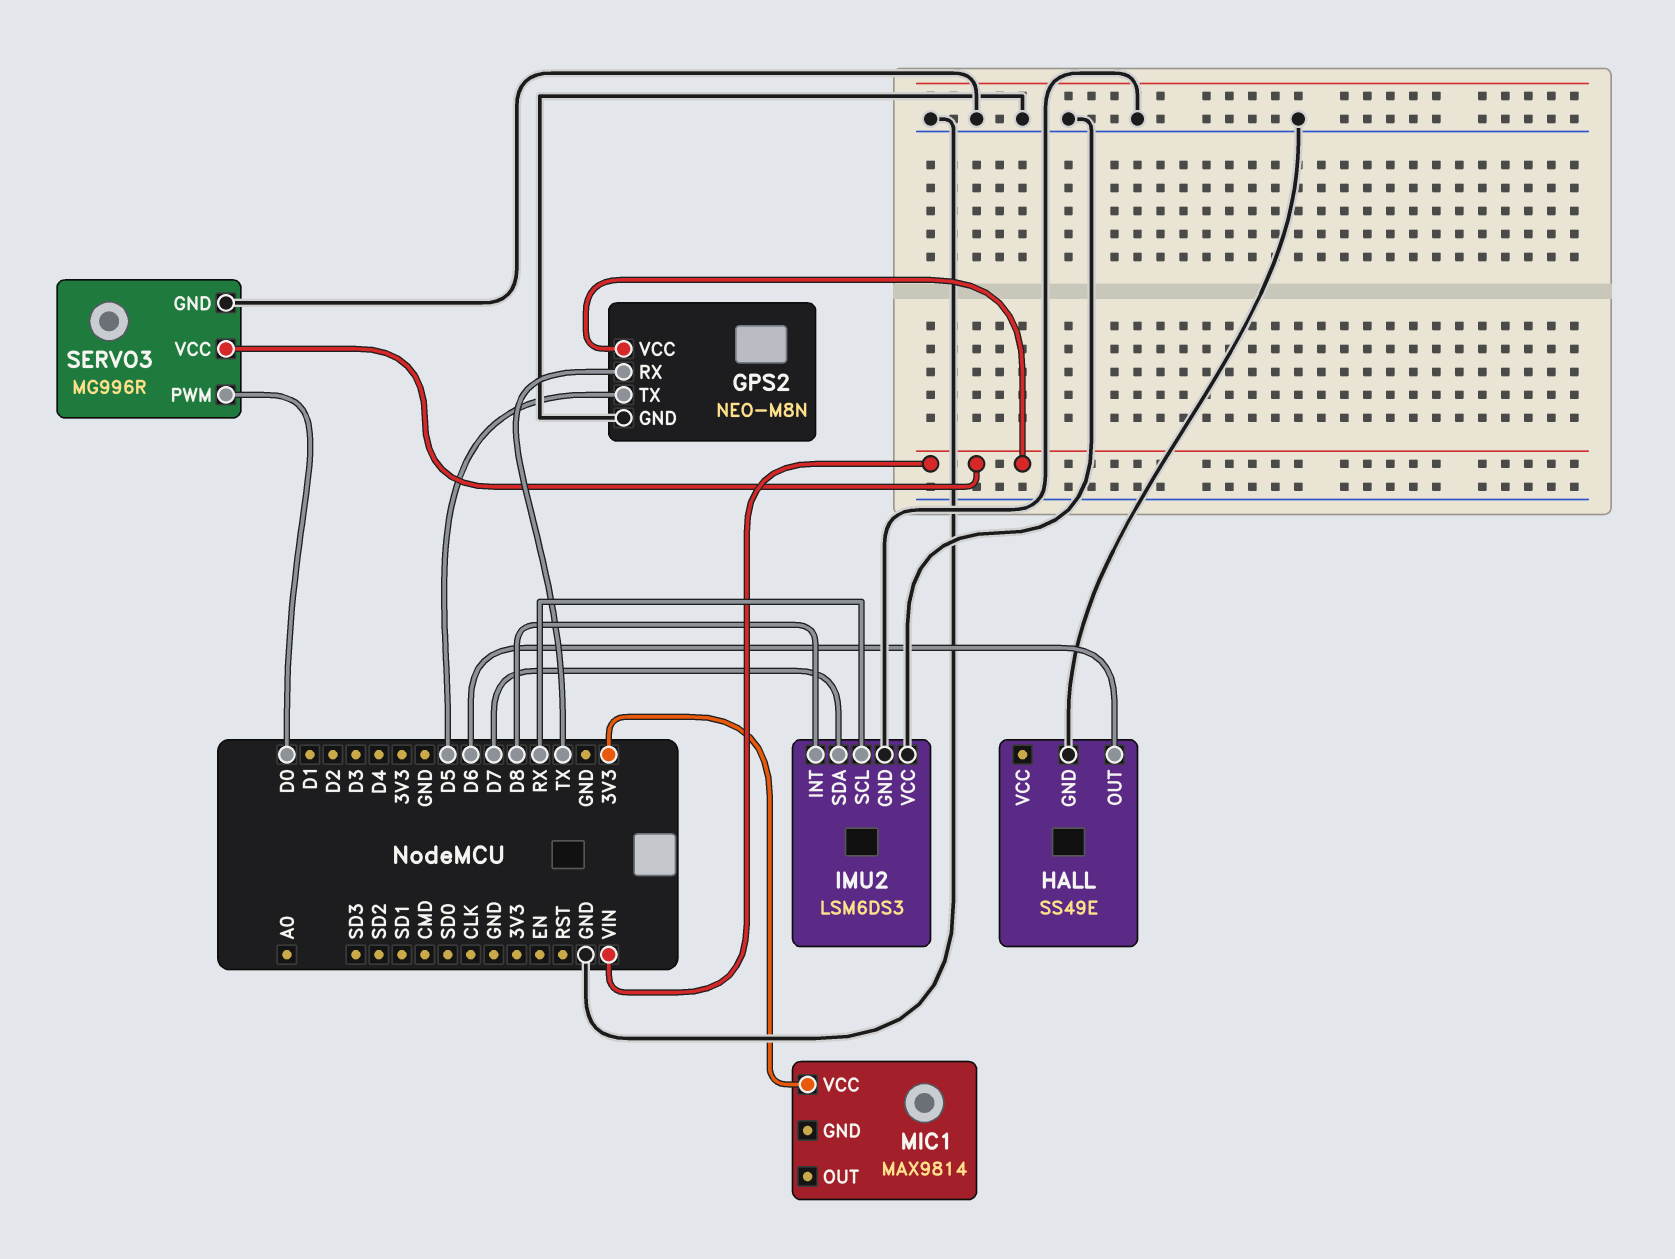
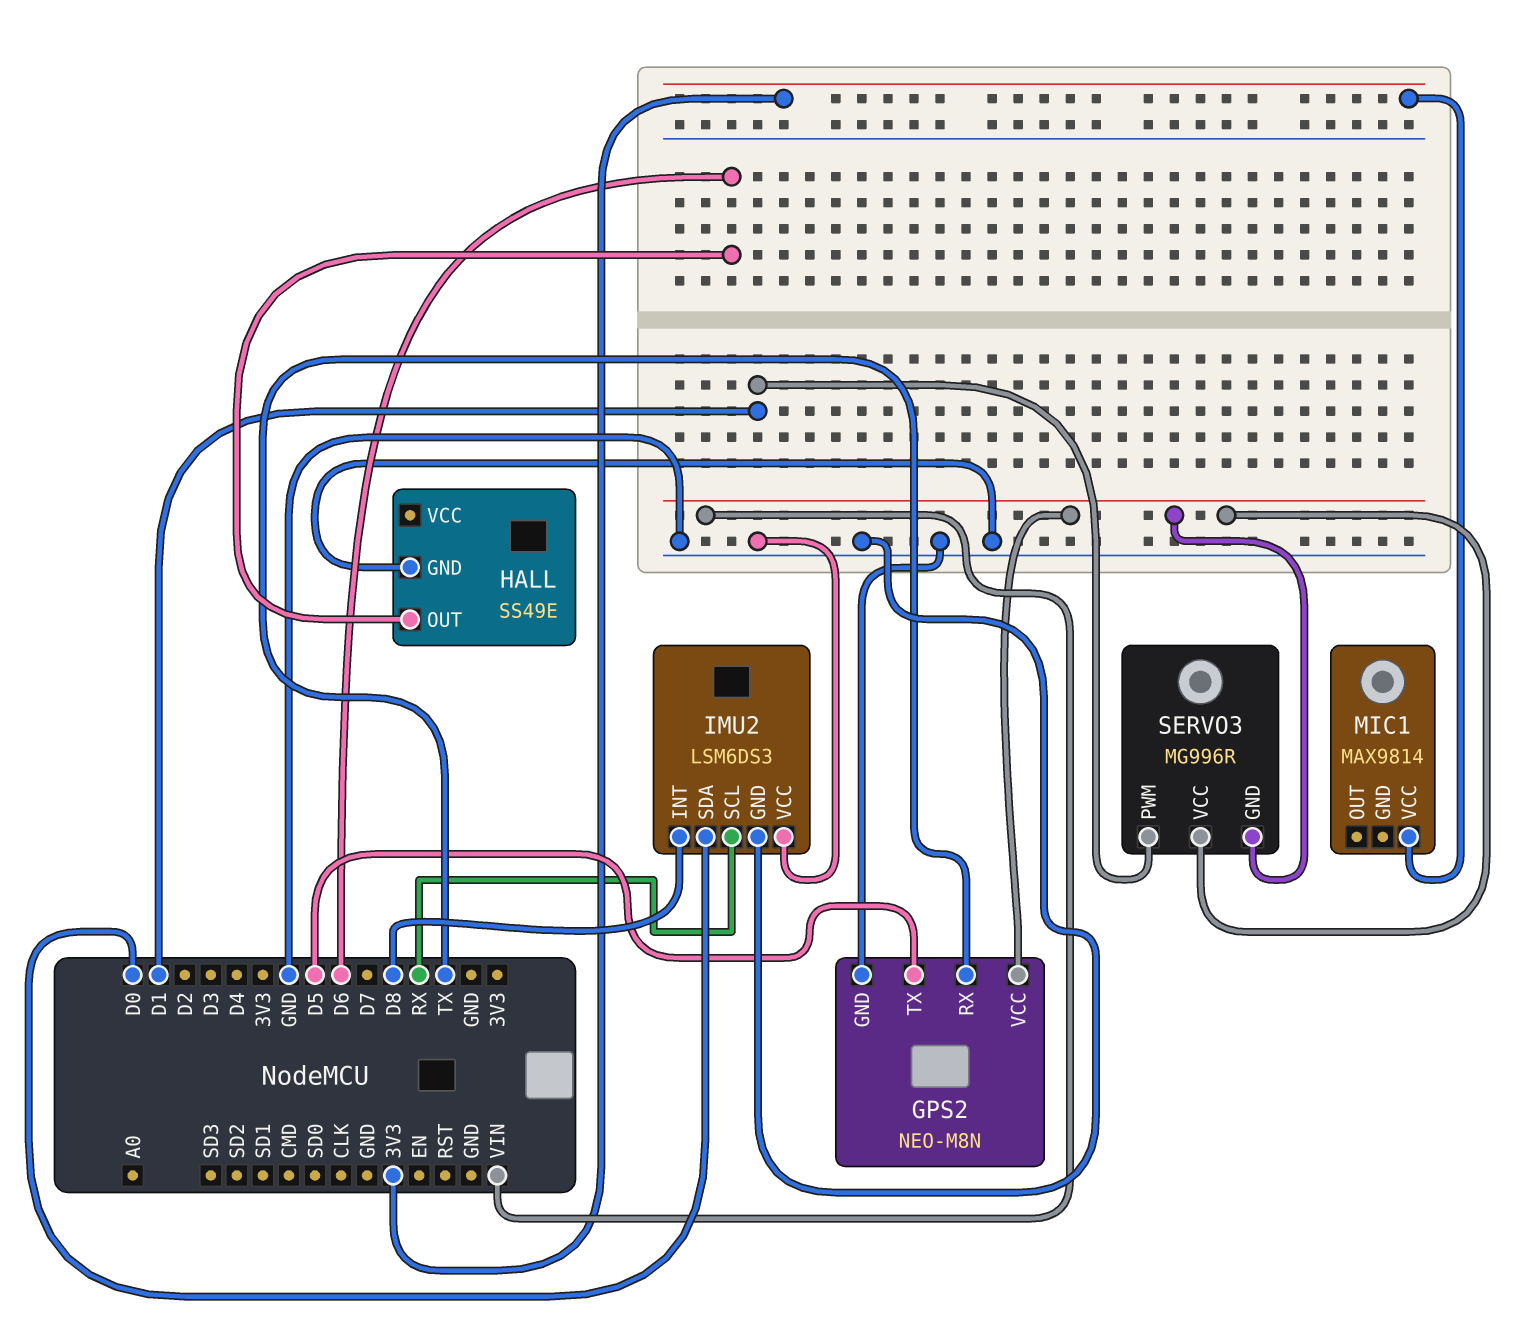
IMU2 pin SDA: D7 -> D0
SERVO3 pin GND: GND -> VIN
SERVO3 pin PWM: D0 -> D1

